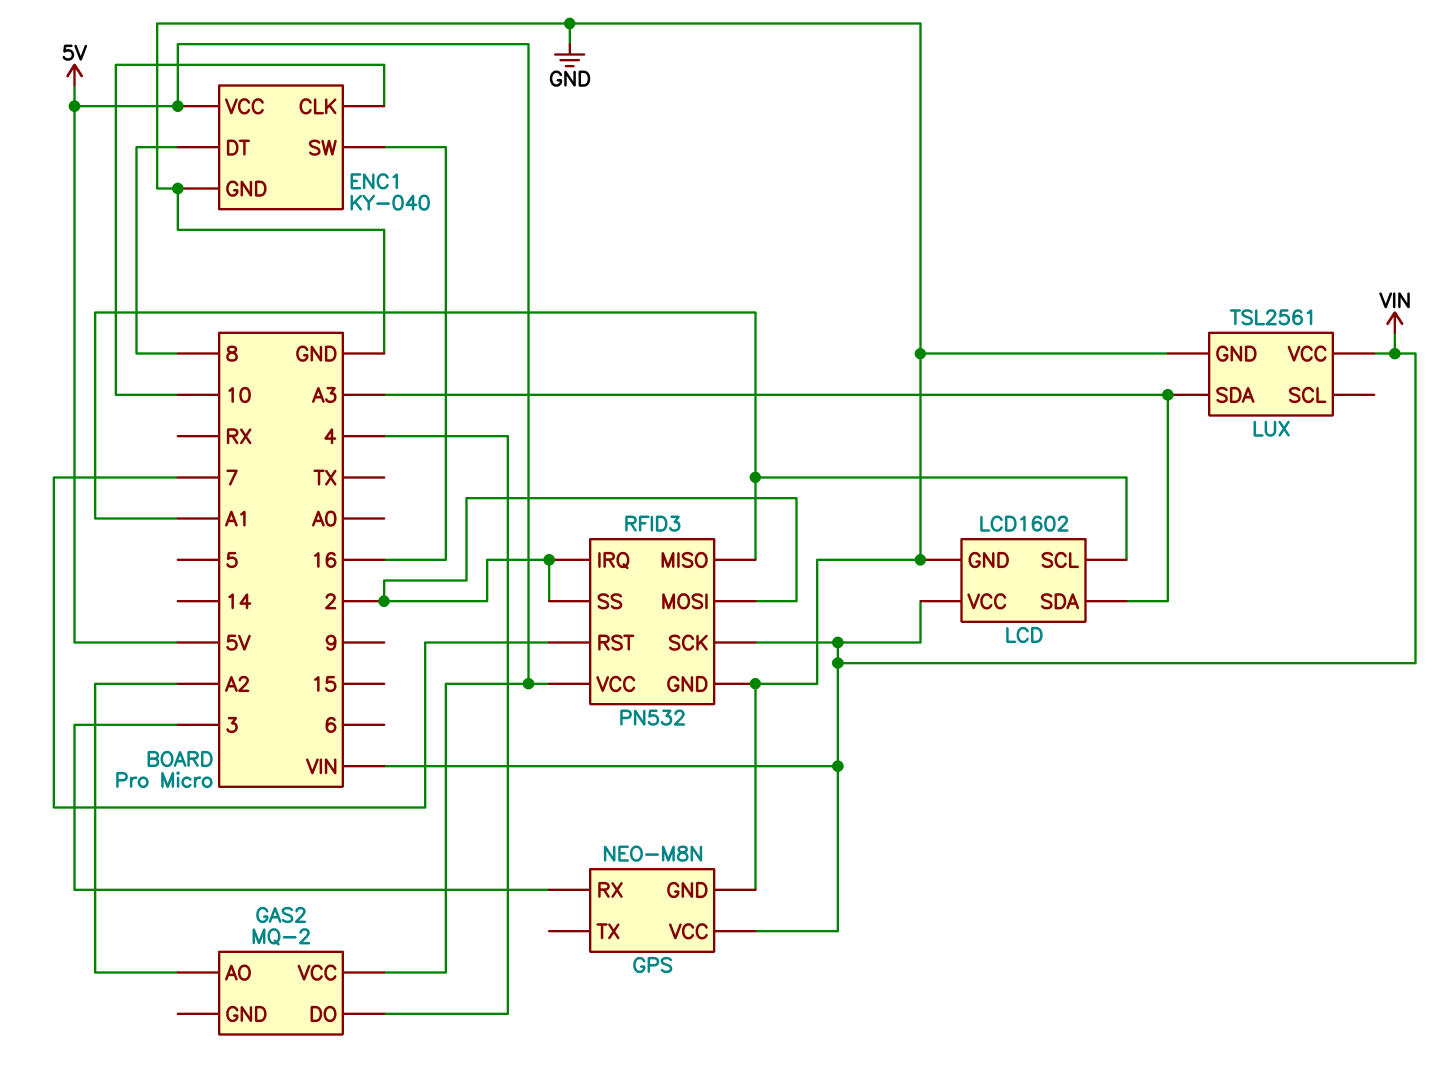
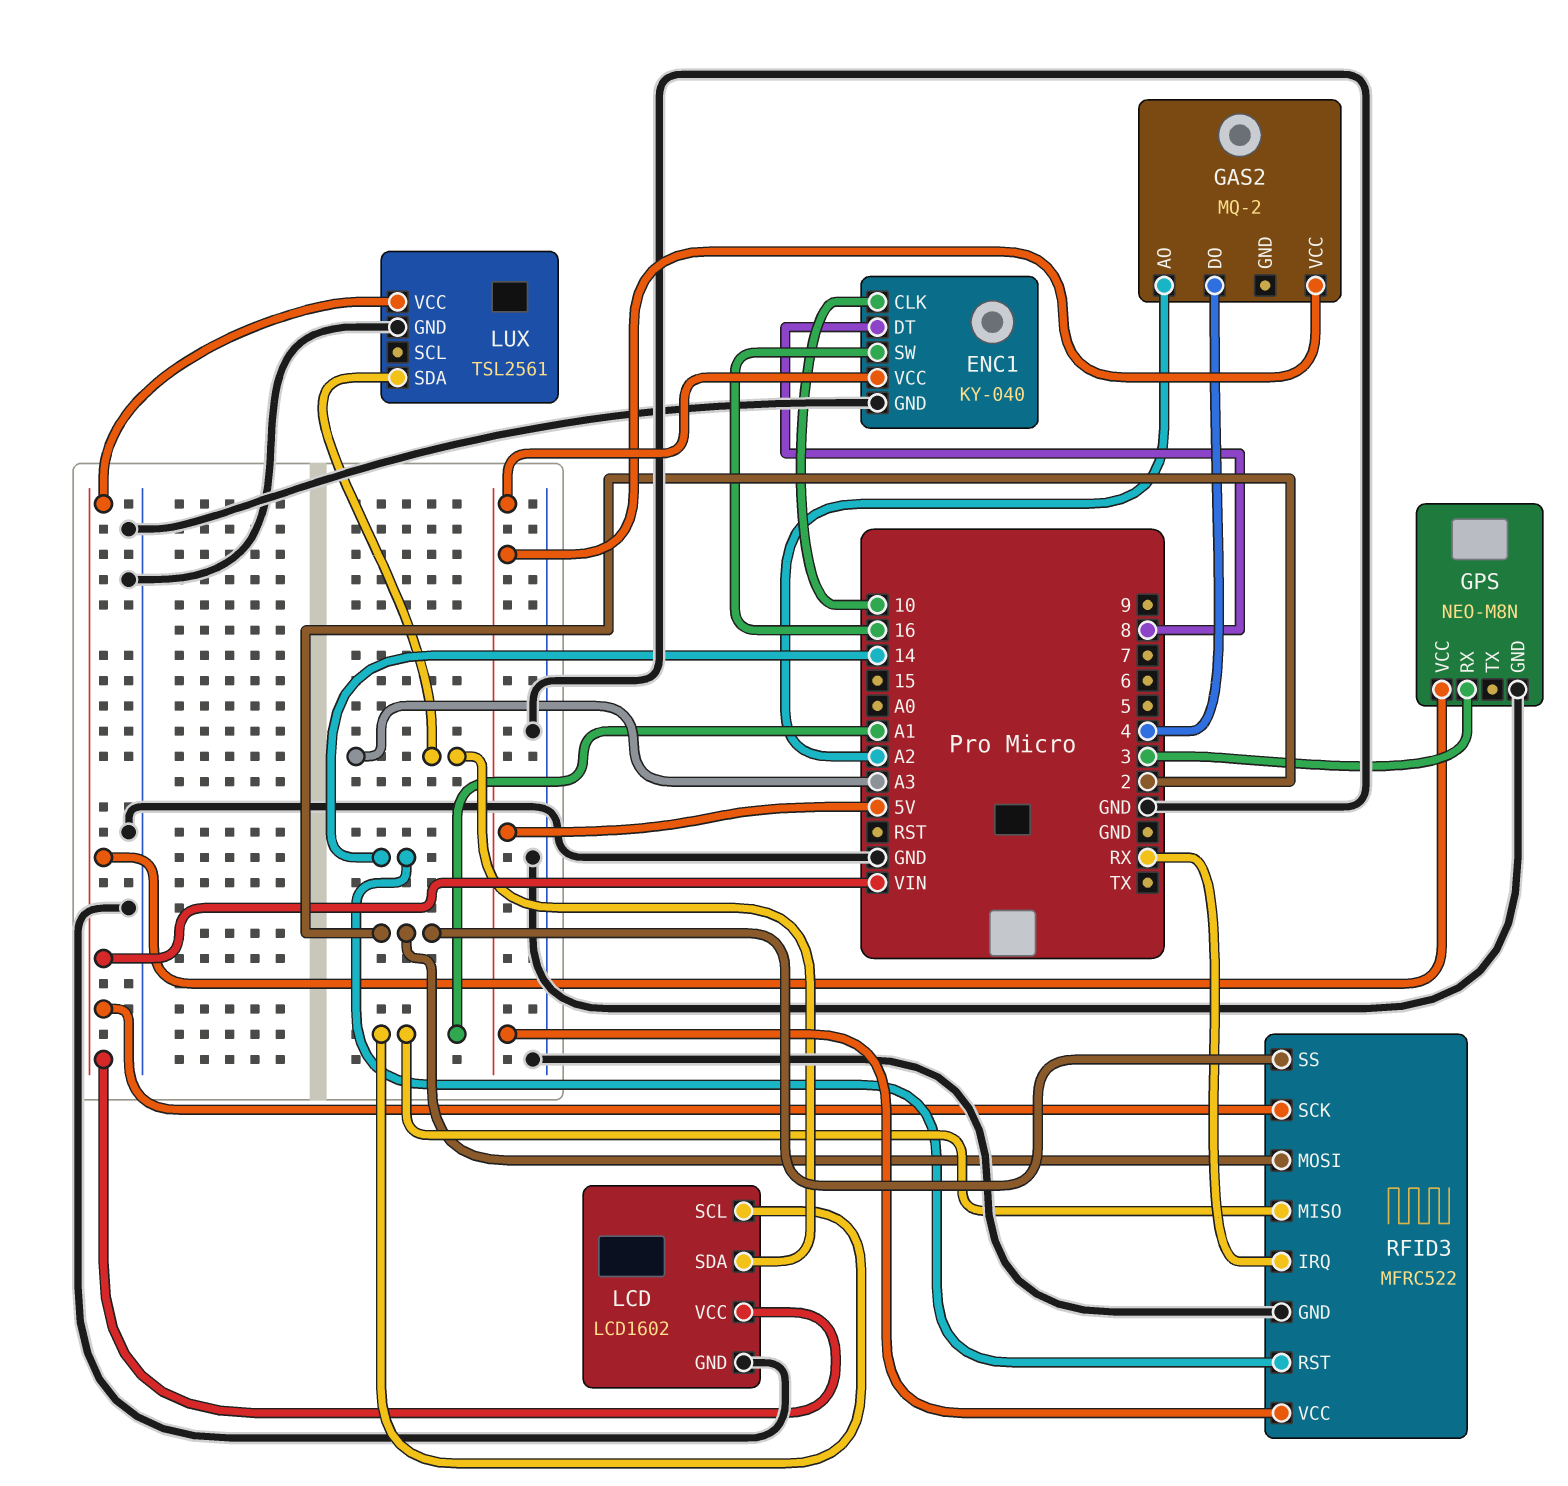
RFID3: PN532 -> MFRC522
RFID3 pin IRQ: 2 -> RX
RFID3 pin RST: 7 -> 14

